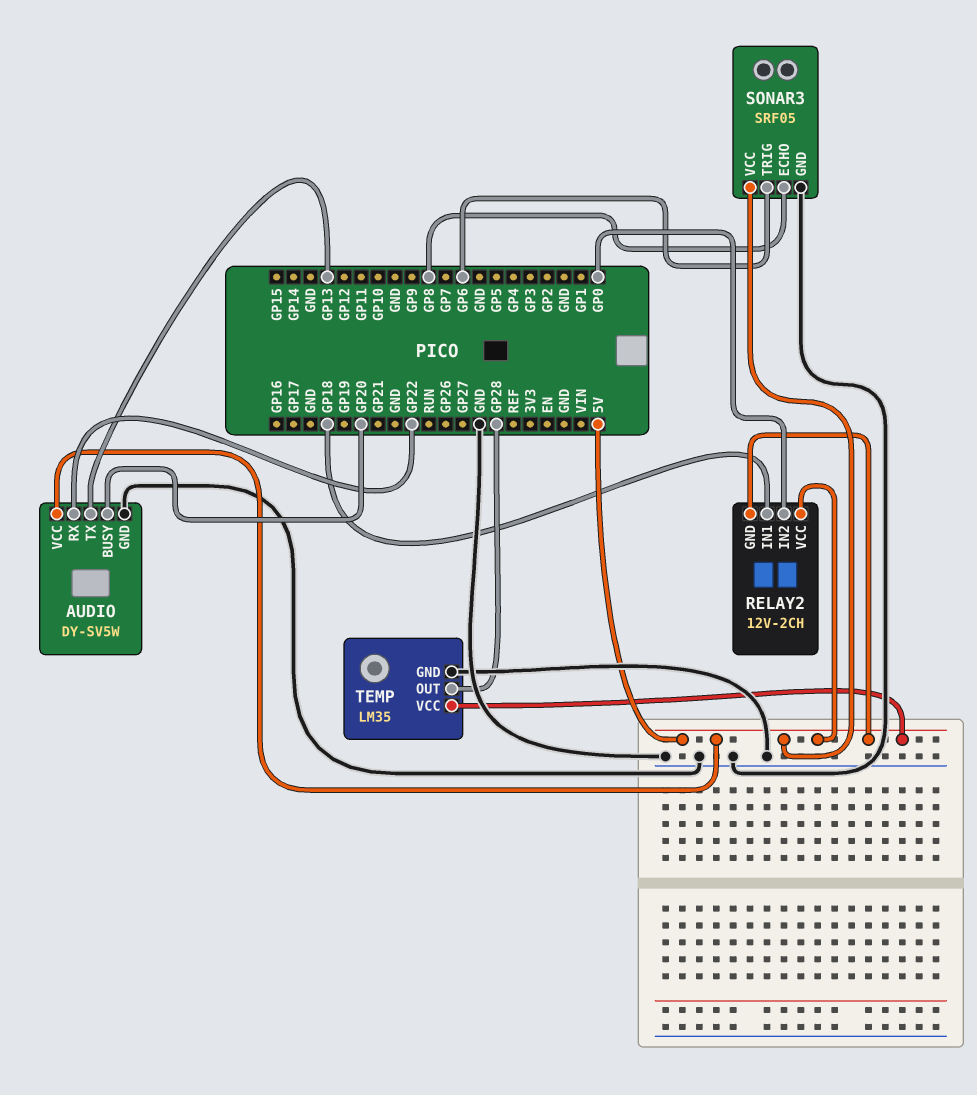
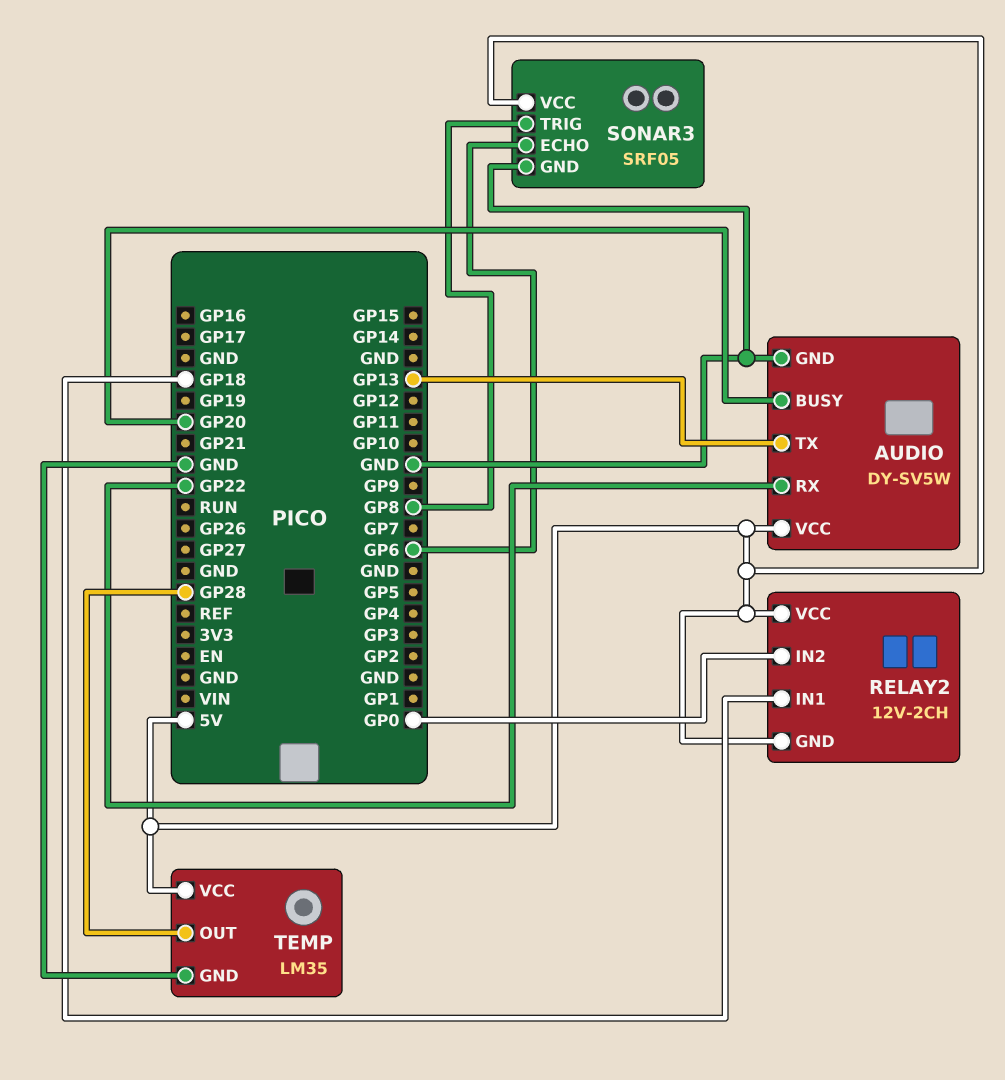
SONAR3 pin ECHO: GP8 -> GP6
SONAR3 pin TRIG: GP6 -> GP8

